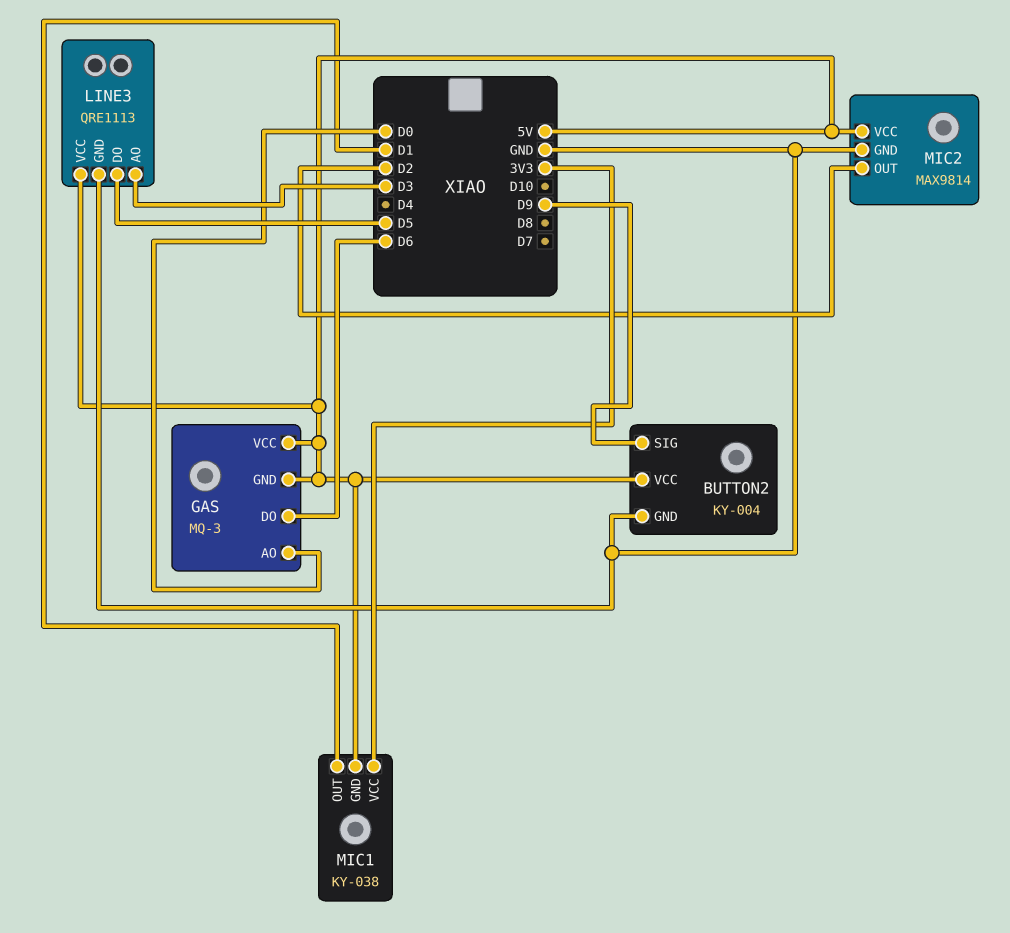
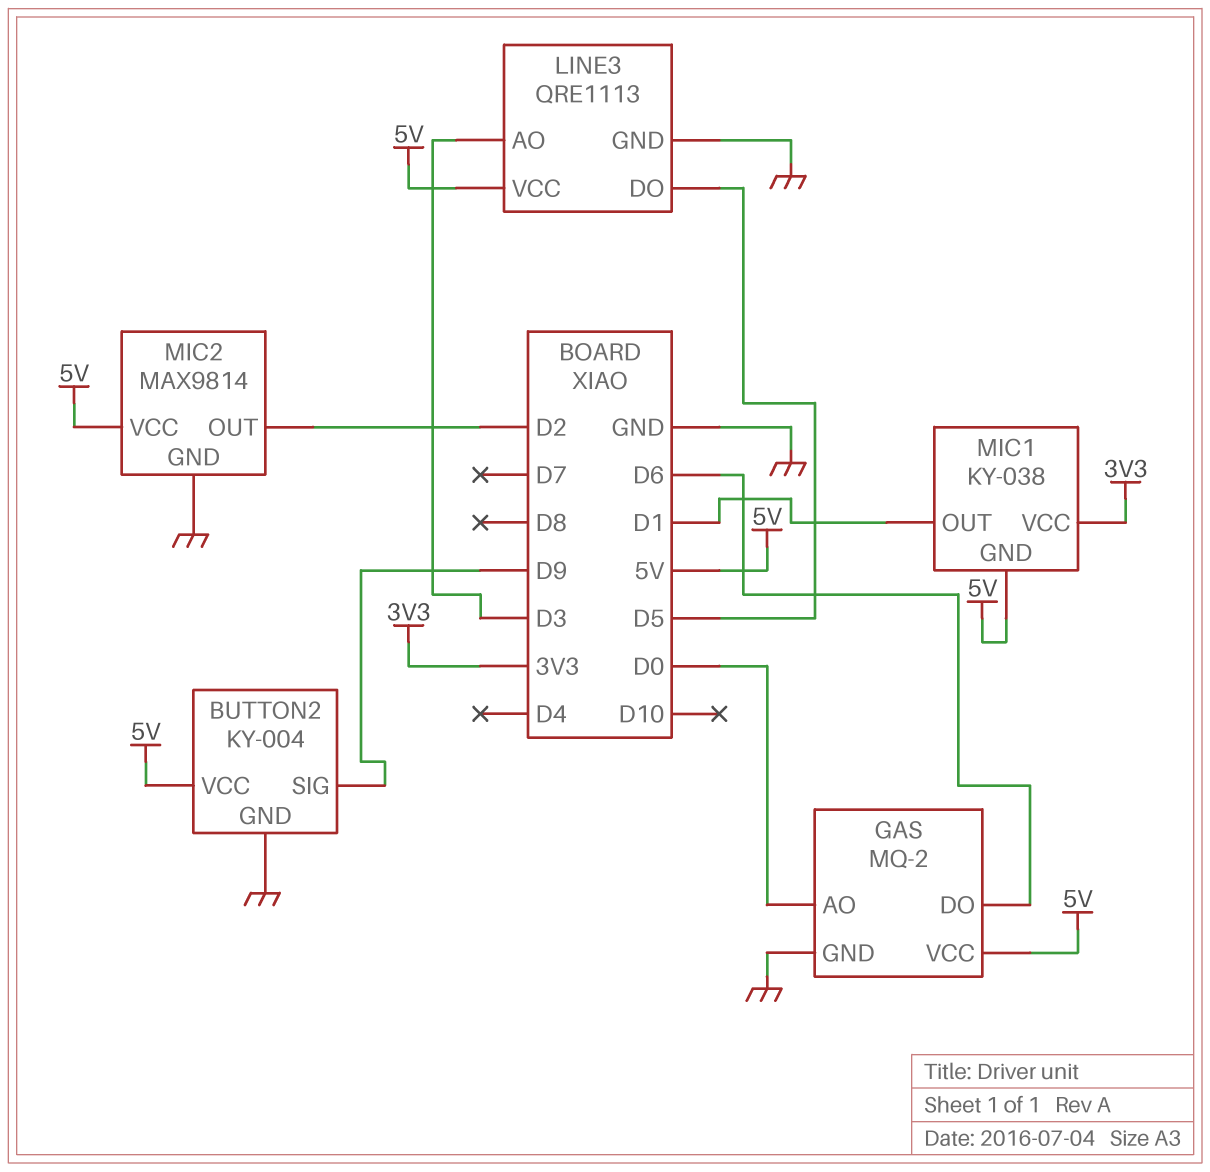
GAS: MQ-3 -> MQ-2
GAS pin GND: 5V -> GND

